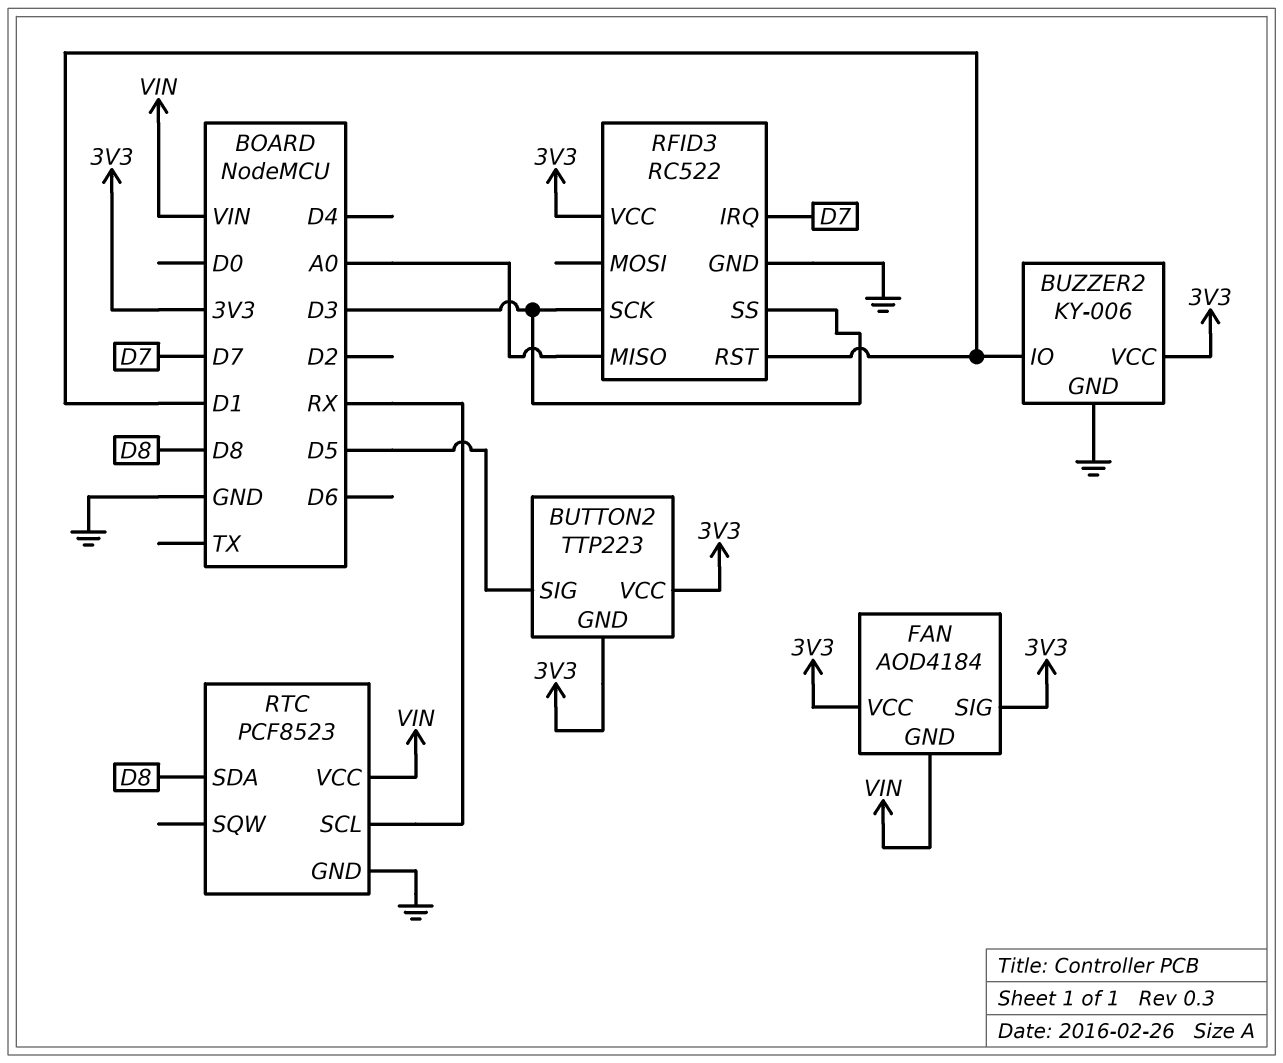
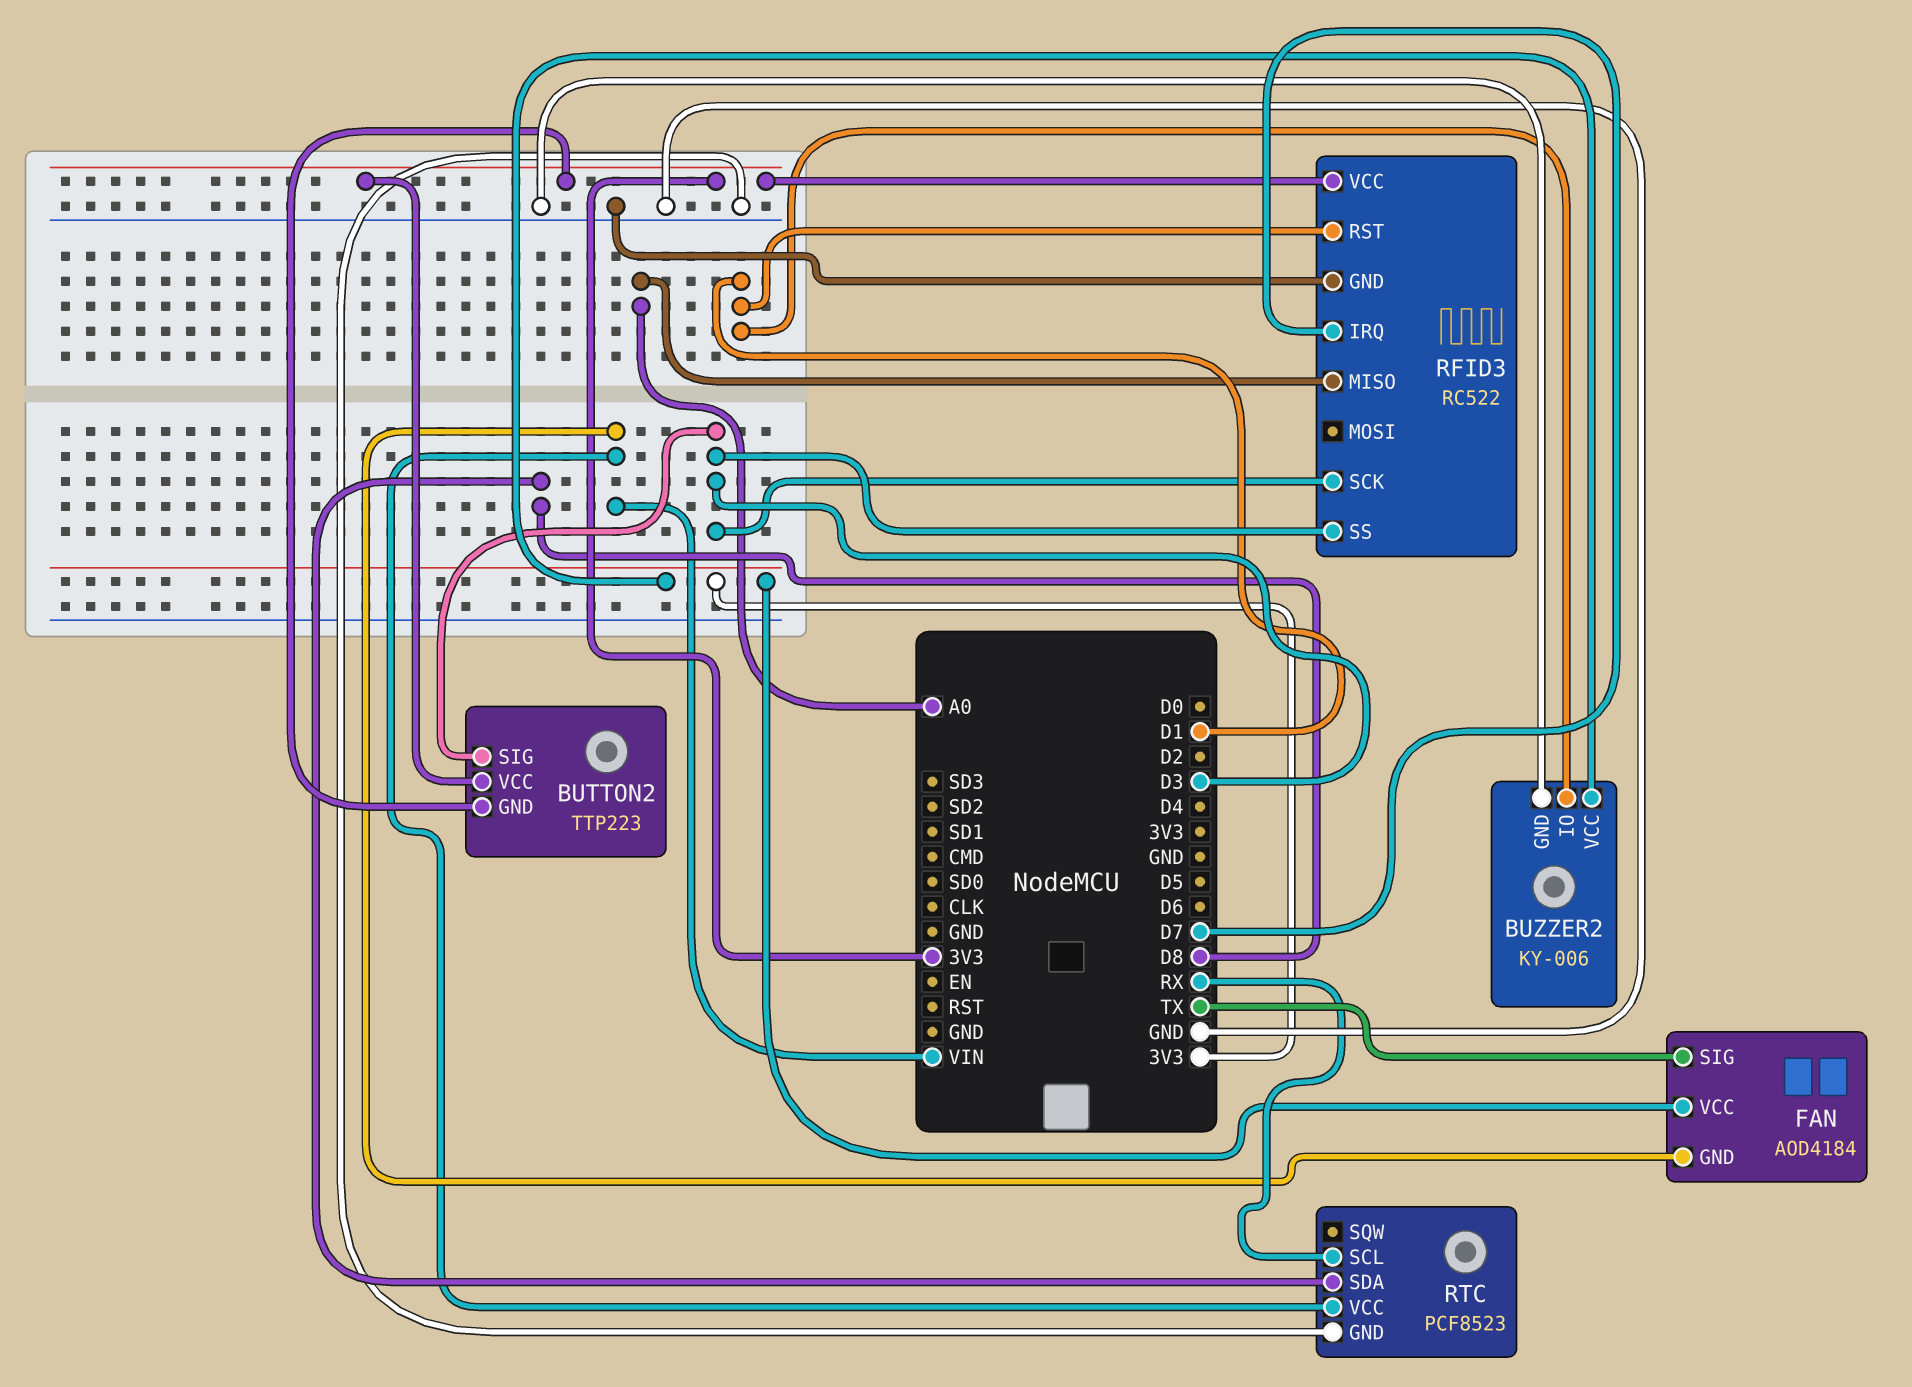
BUTTON2 pin SIG: D5 -> D3
FAN pin SIG: 3V3 -> TX

